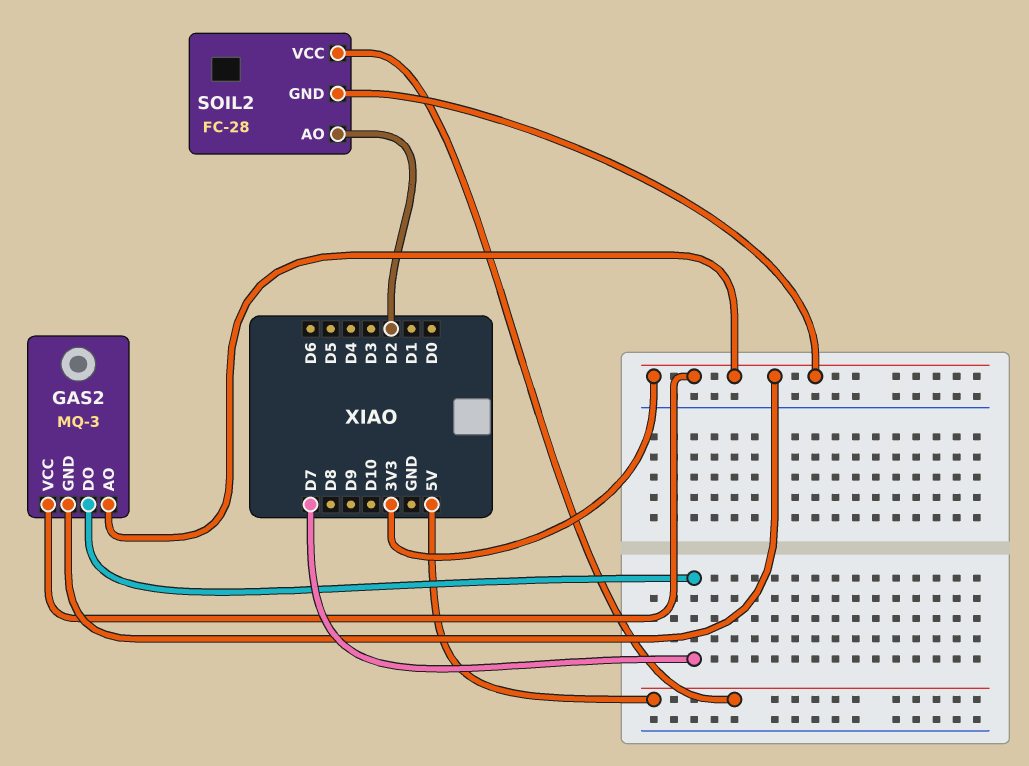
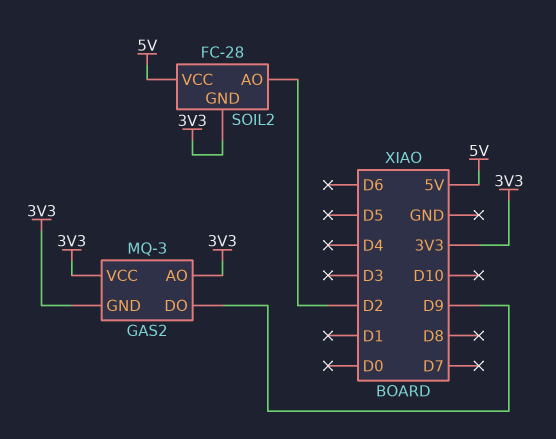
GAS2 pin DO: D7 -> D9

